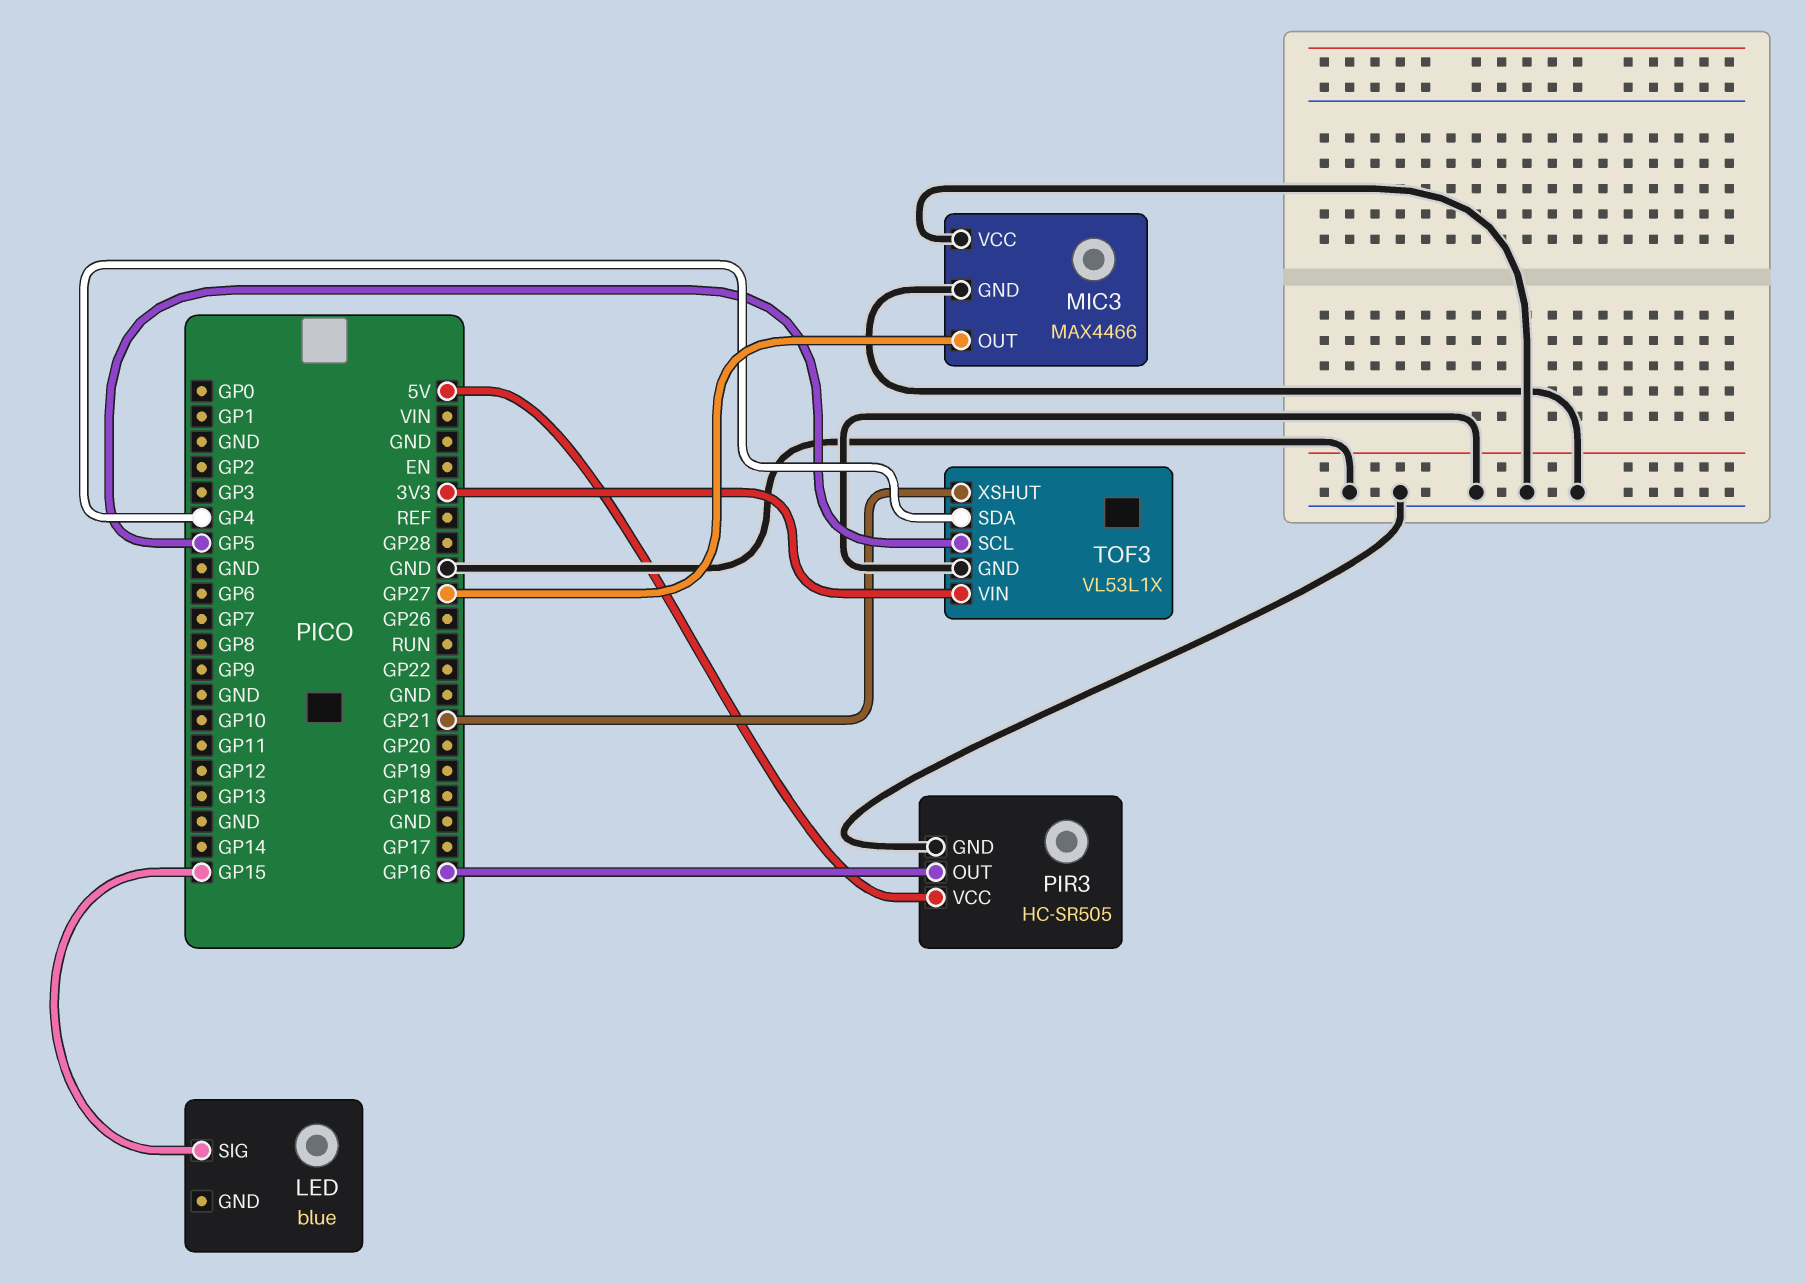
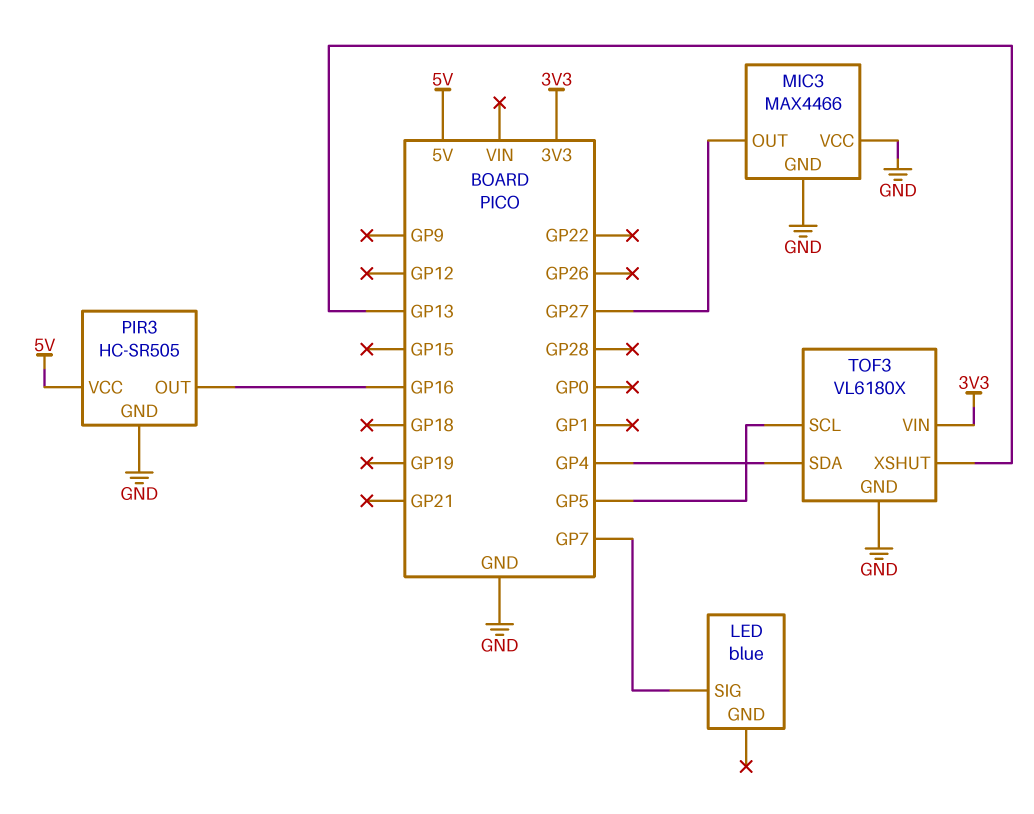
LED pin SIG: GP15 -> GP7
TOF3: VL53L1X -> VL6180X
TOF3 pin XSHUT: GP21 -> GP13

